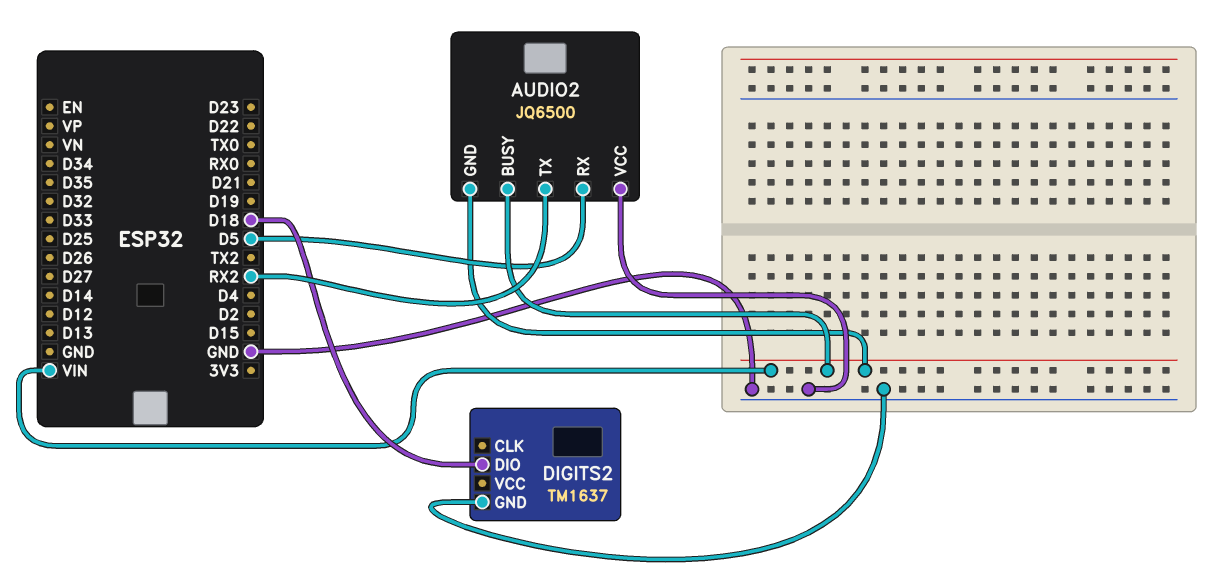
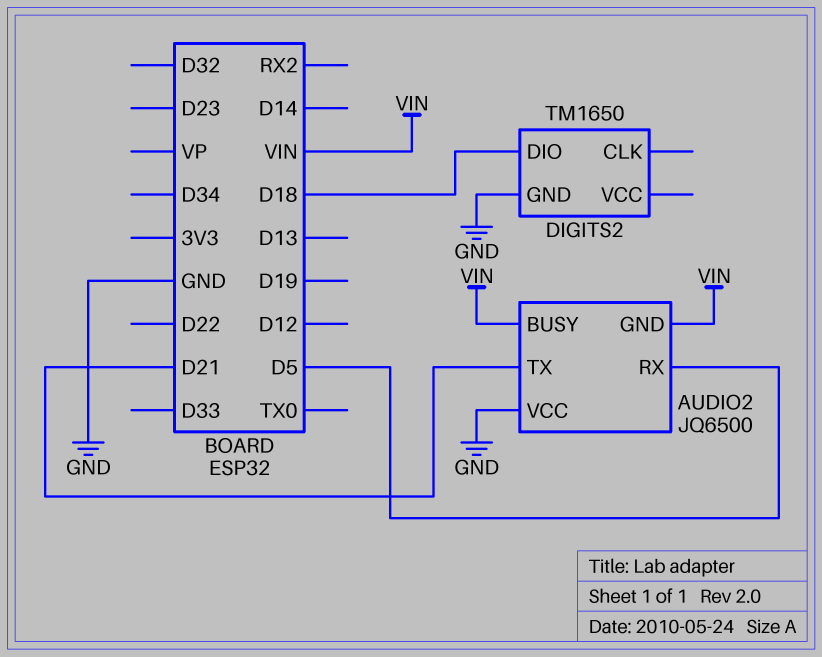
AUDIO2 pin TX: RX2 -> D21
DIGITS2: TM1637 -> TM1650

